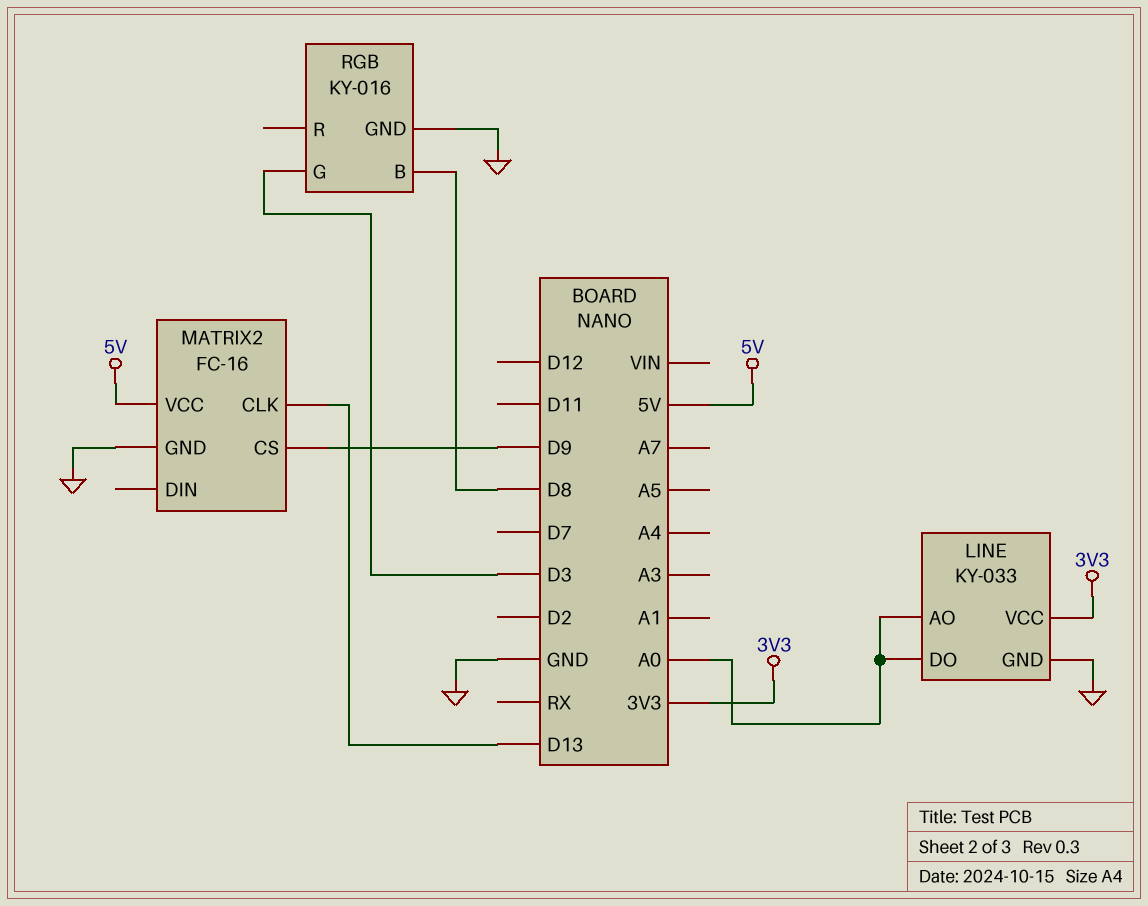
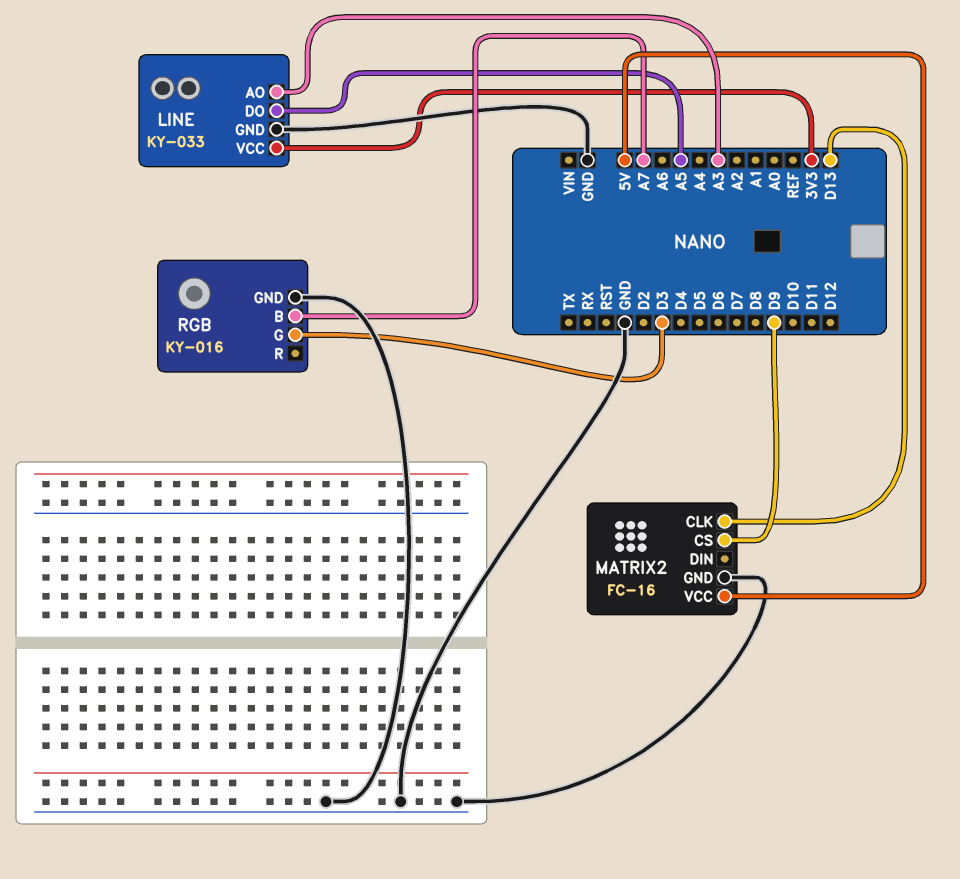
LINE pin AO: A0 -> A3
LINE pin DO: A0 -> A5
RGB pin B: D8 -> A7

